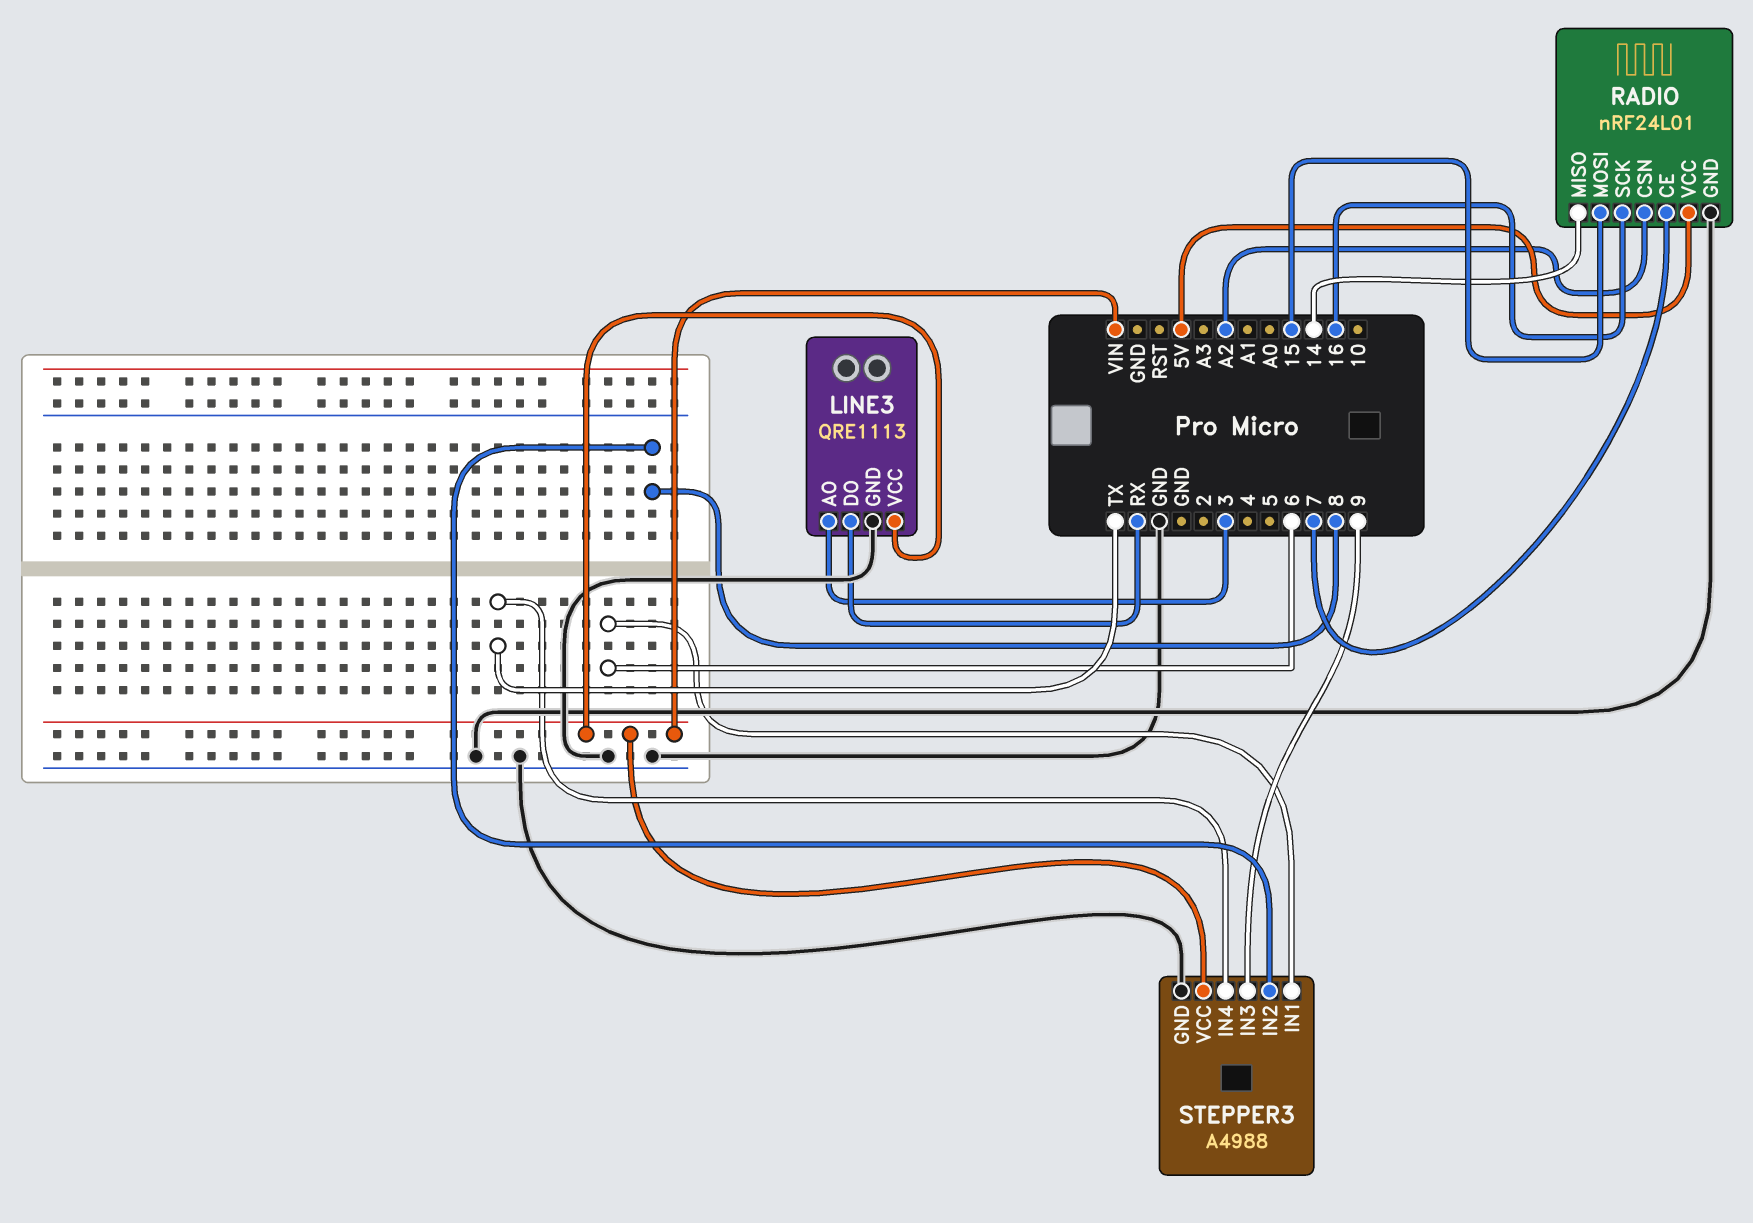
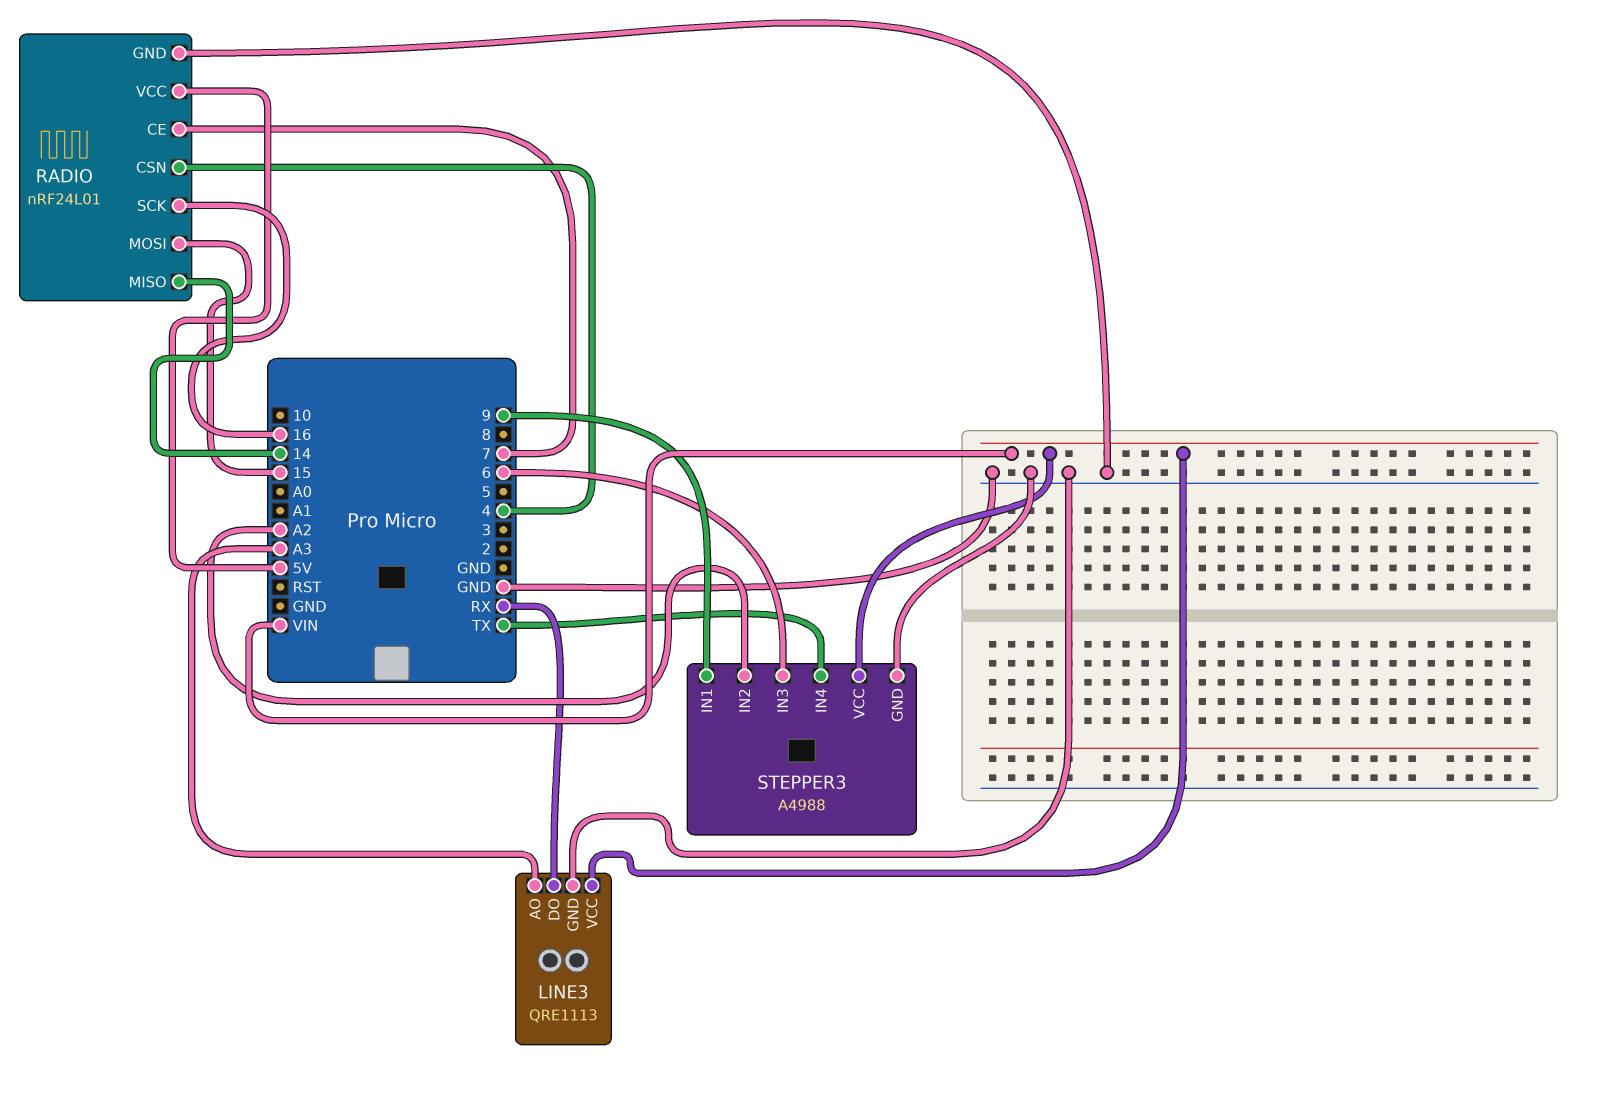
LINE3 pin AO: 3 -> A3
RADIO pin CSN: A2 -> 4
STEPPER3 pin IN1: 6 -> 9
STEPPER3 pin IN2: 8 -> A2
STEPPER3 pin IN3: 9 -> 6

